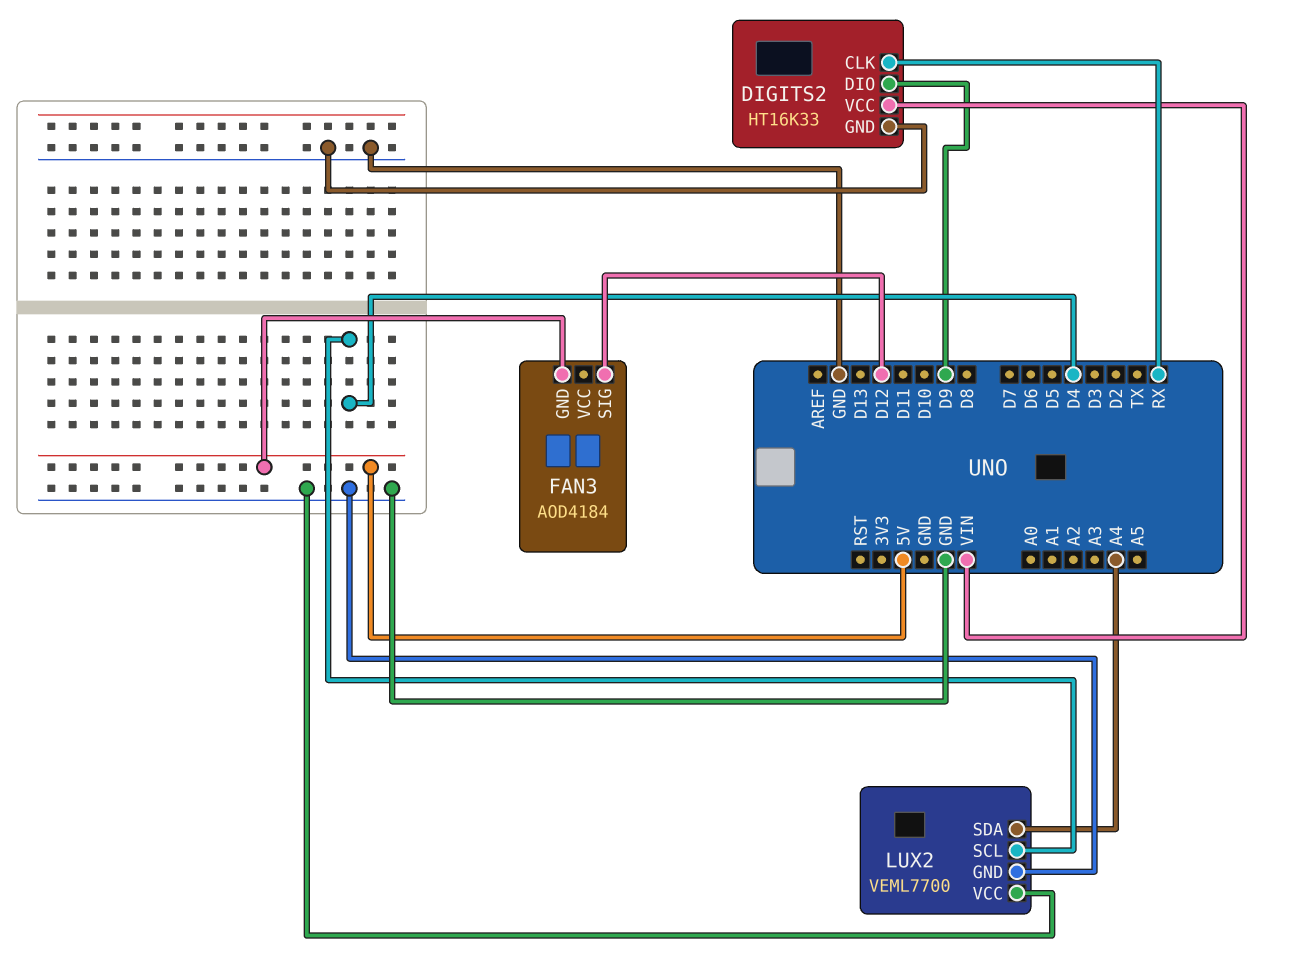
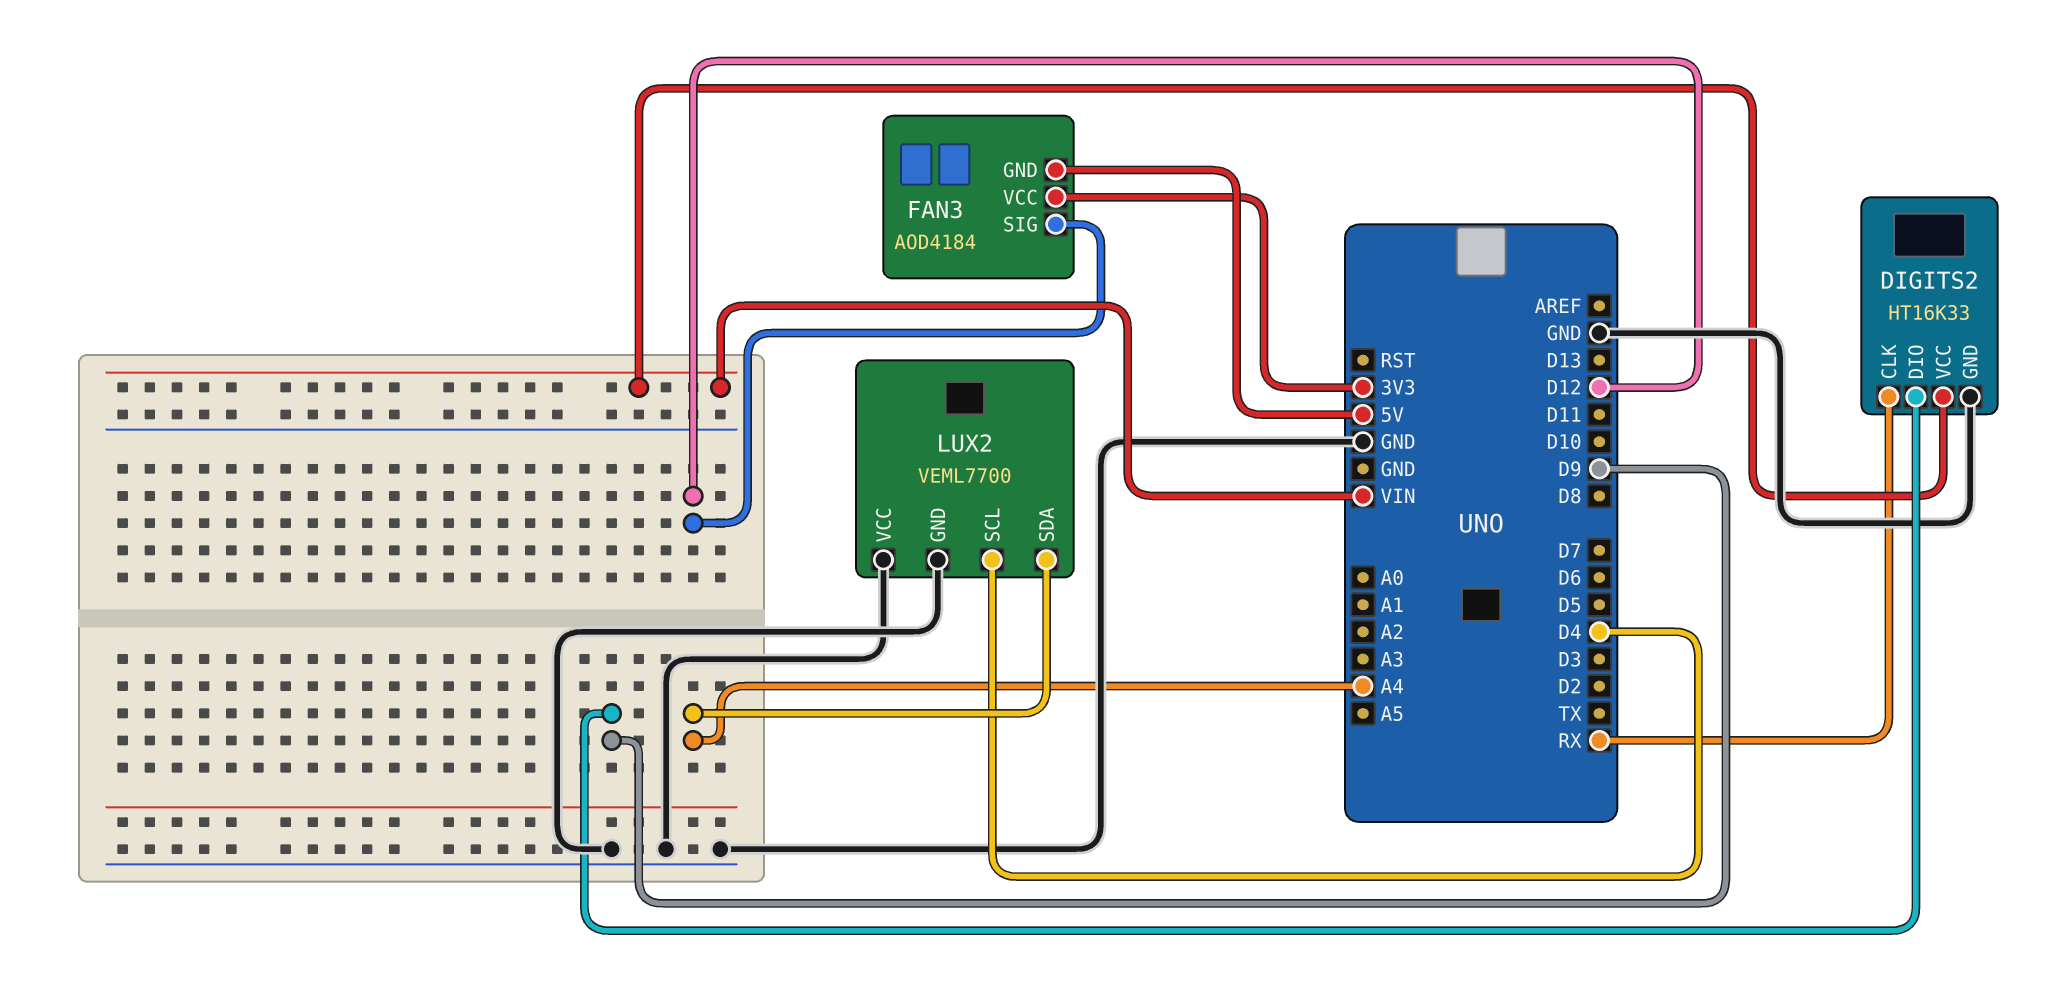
FAN3 pin VCC: none -> 3V3

